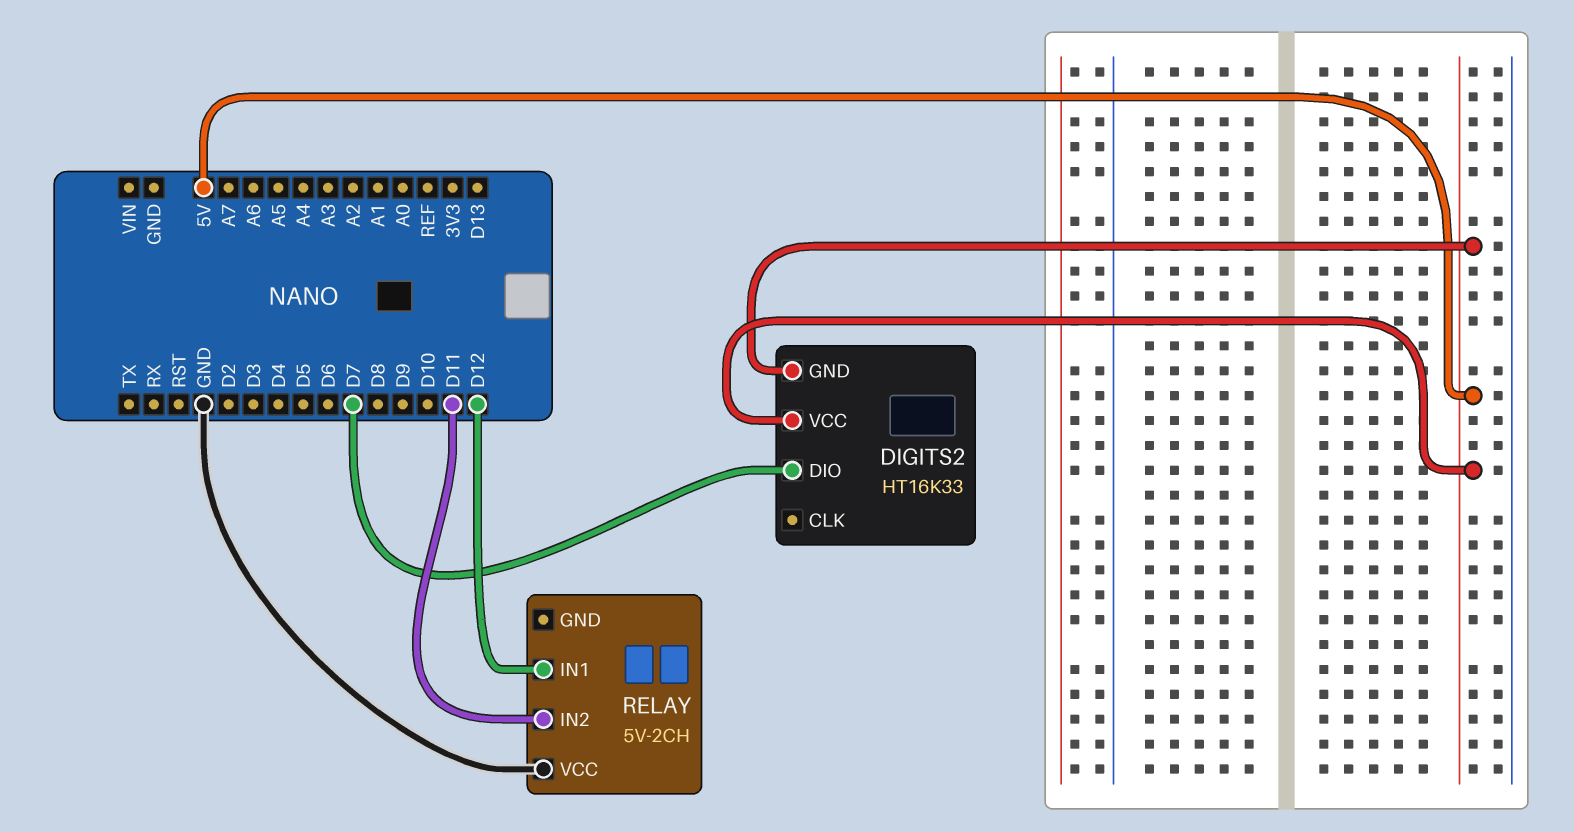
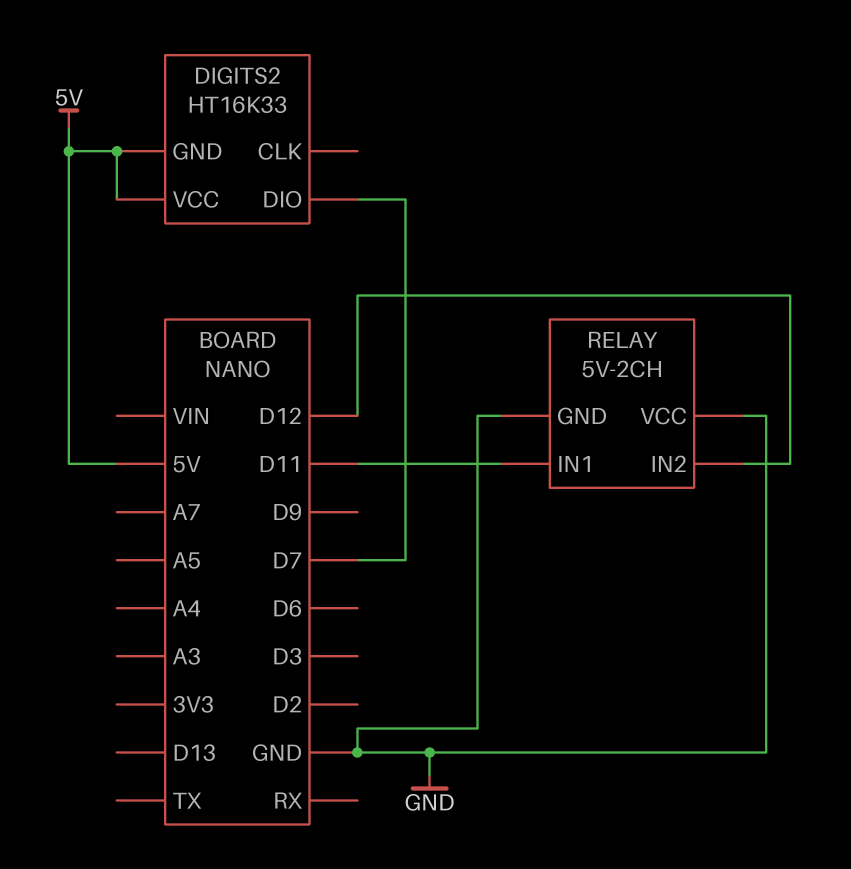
RELAY pin GND: none -> GND
RELAY pin IN1: D12 -> D11
RELAY pin IN2: D11 -> D12

